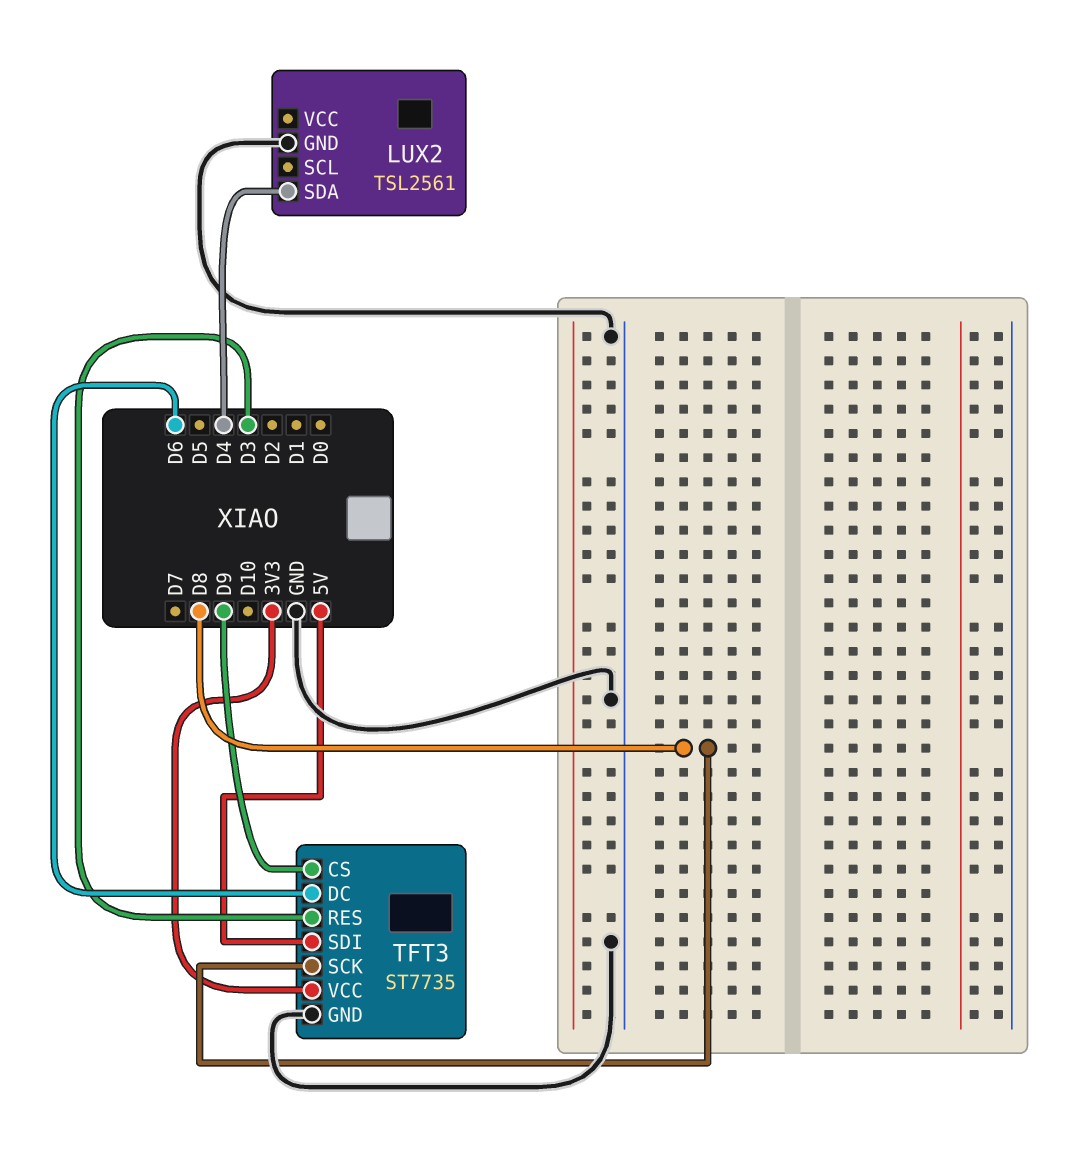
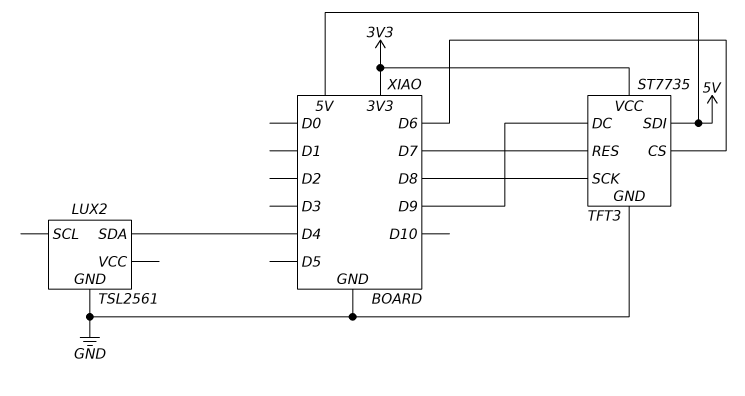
TFT3 pin CS: D9 -> D6
TFT3 pin DC: D6 -> D9
TFT3 pin RES: D3 -> D7

